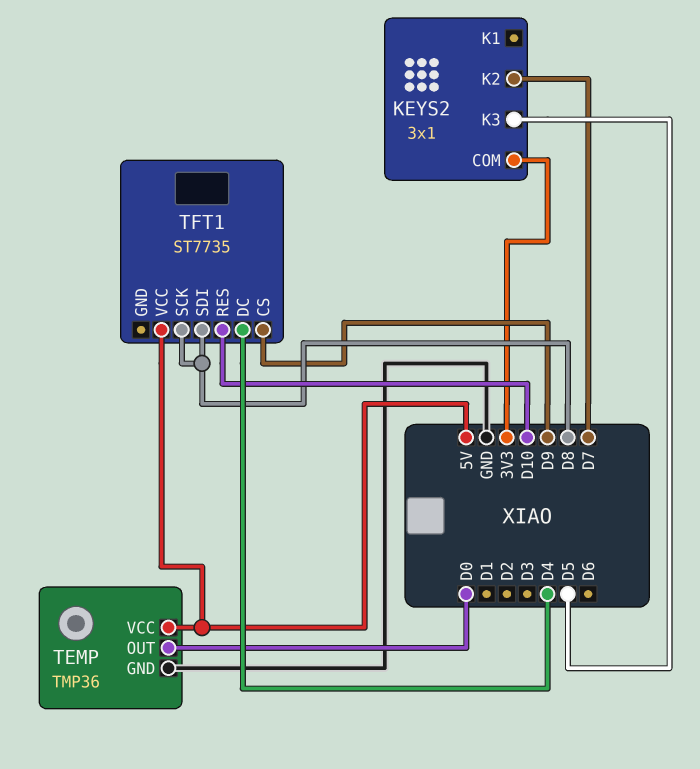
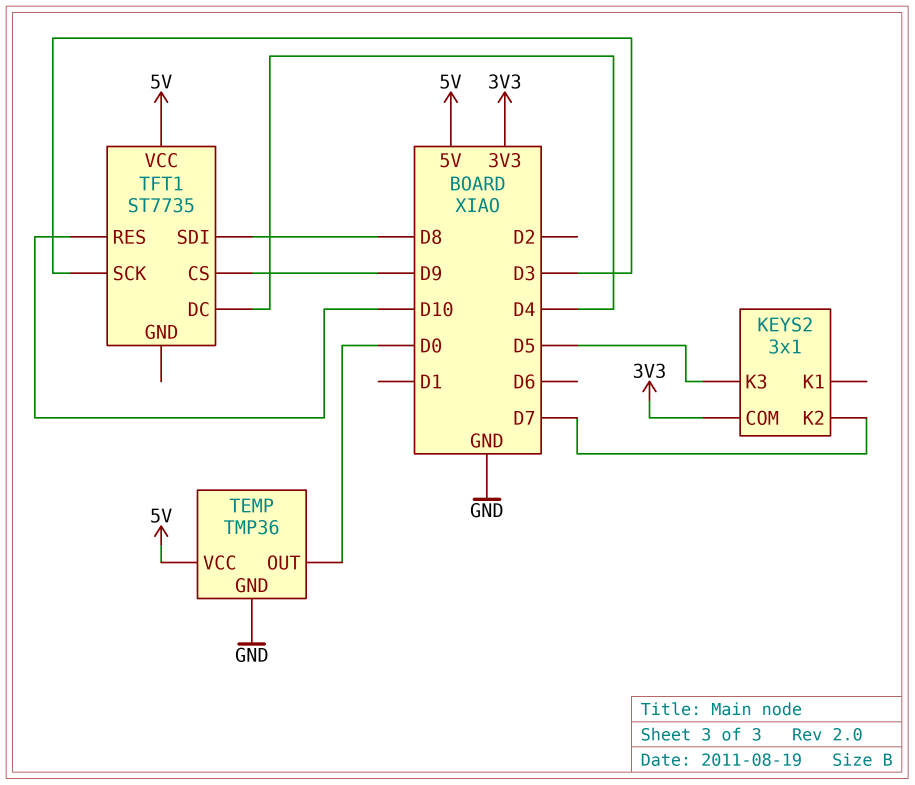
TFT1 pin SCK: D8 -> D3

